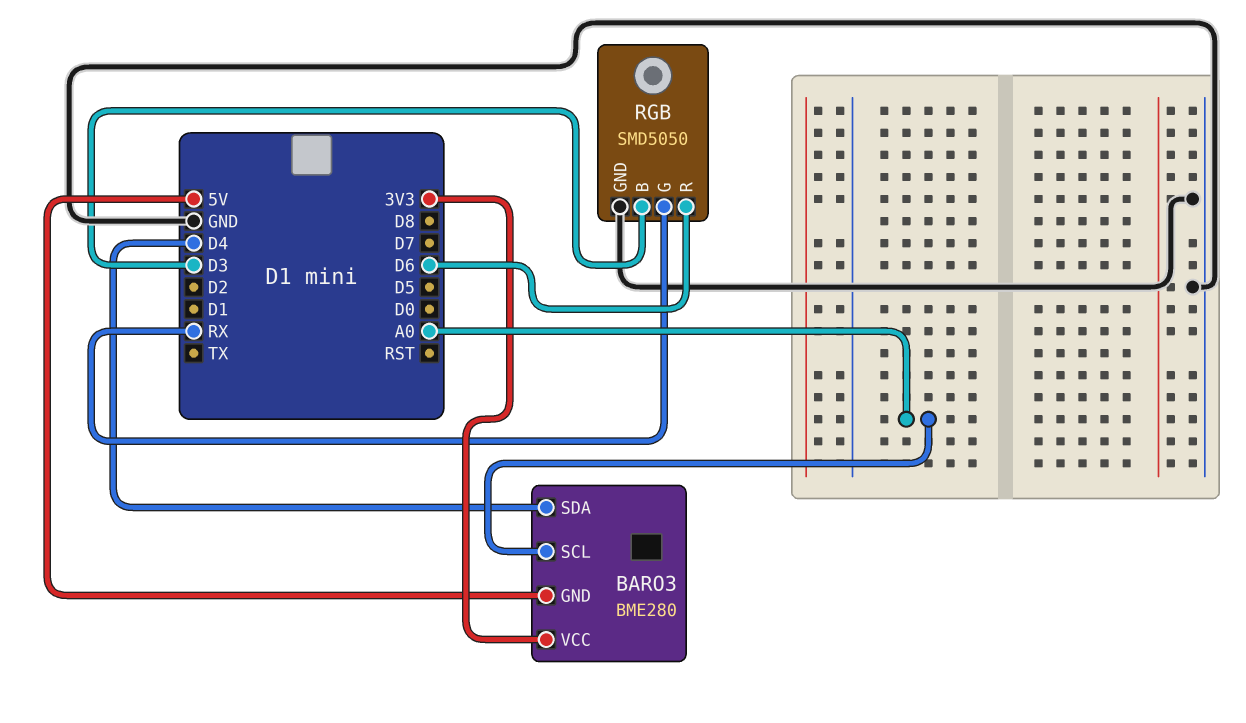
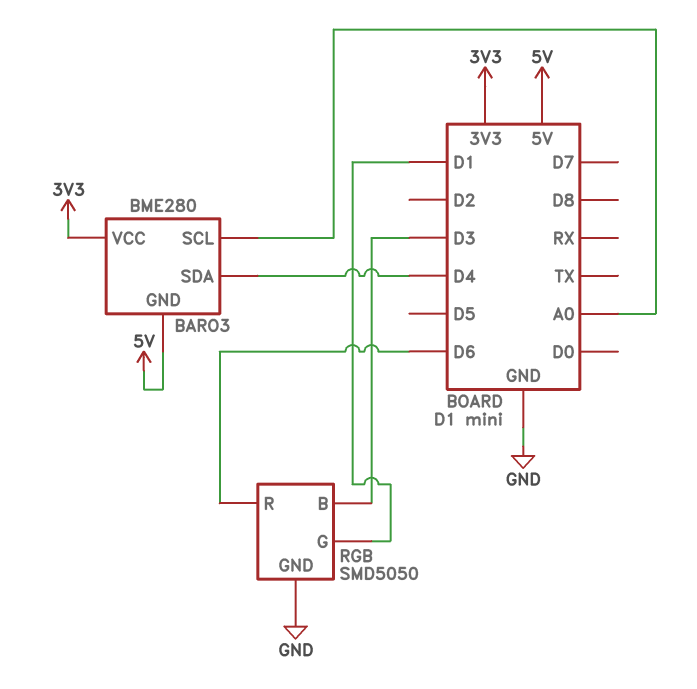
RGB pin G: RX -> D1

